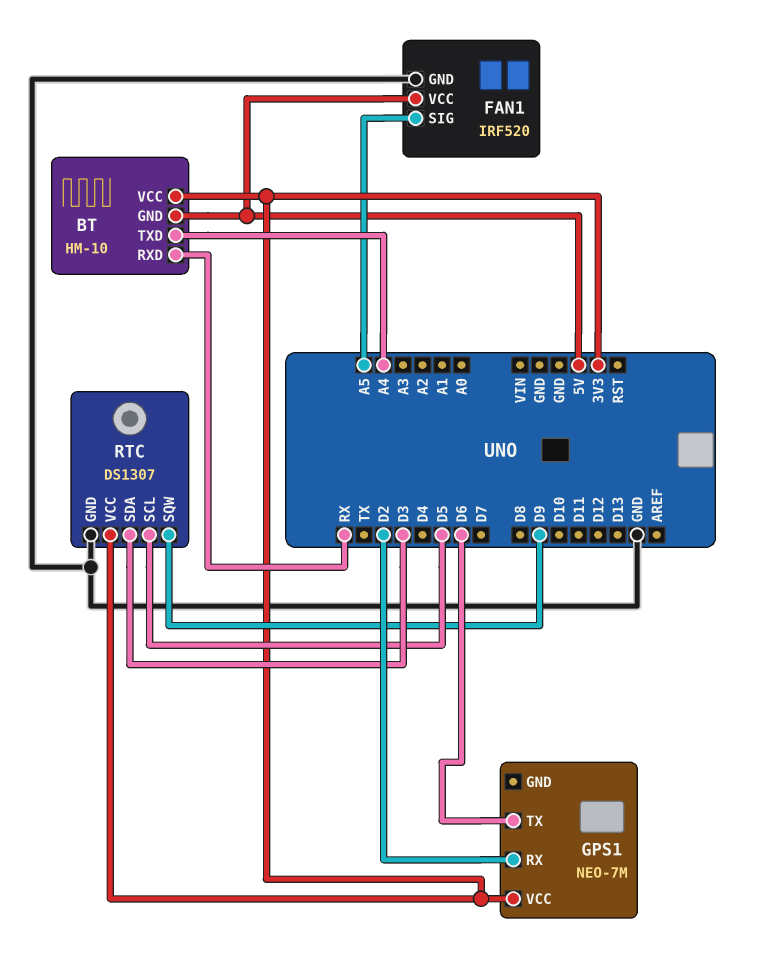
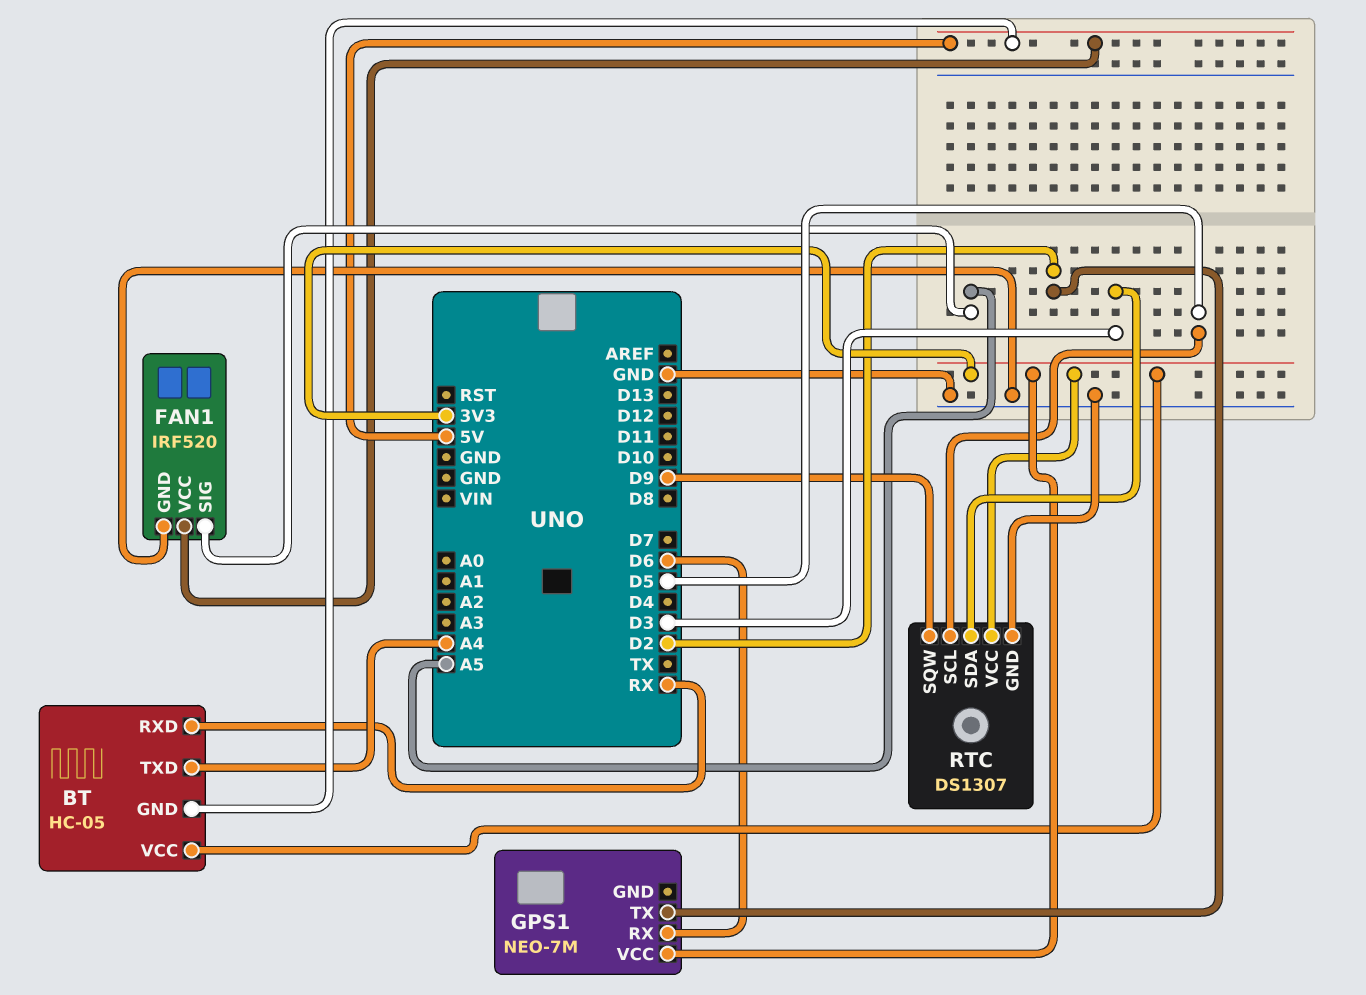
BT: HM-10 -> HC-05
GPS1 pin RX: D2 -> D6
GPS1 pin TX: D6 -> D2

